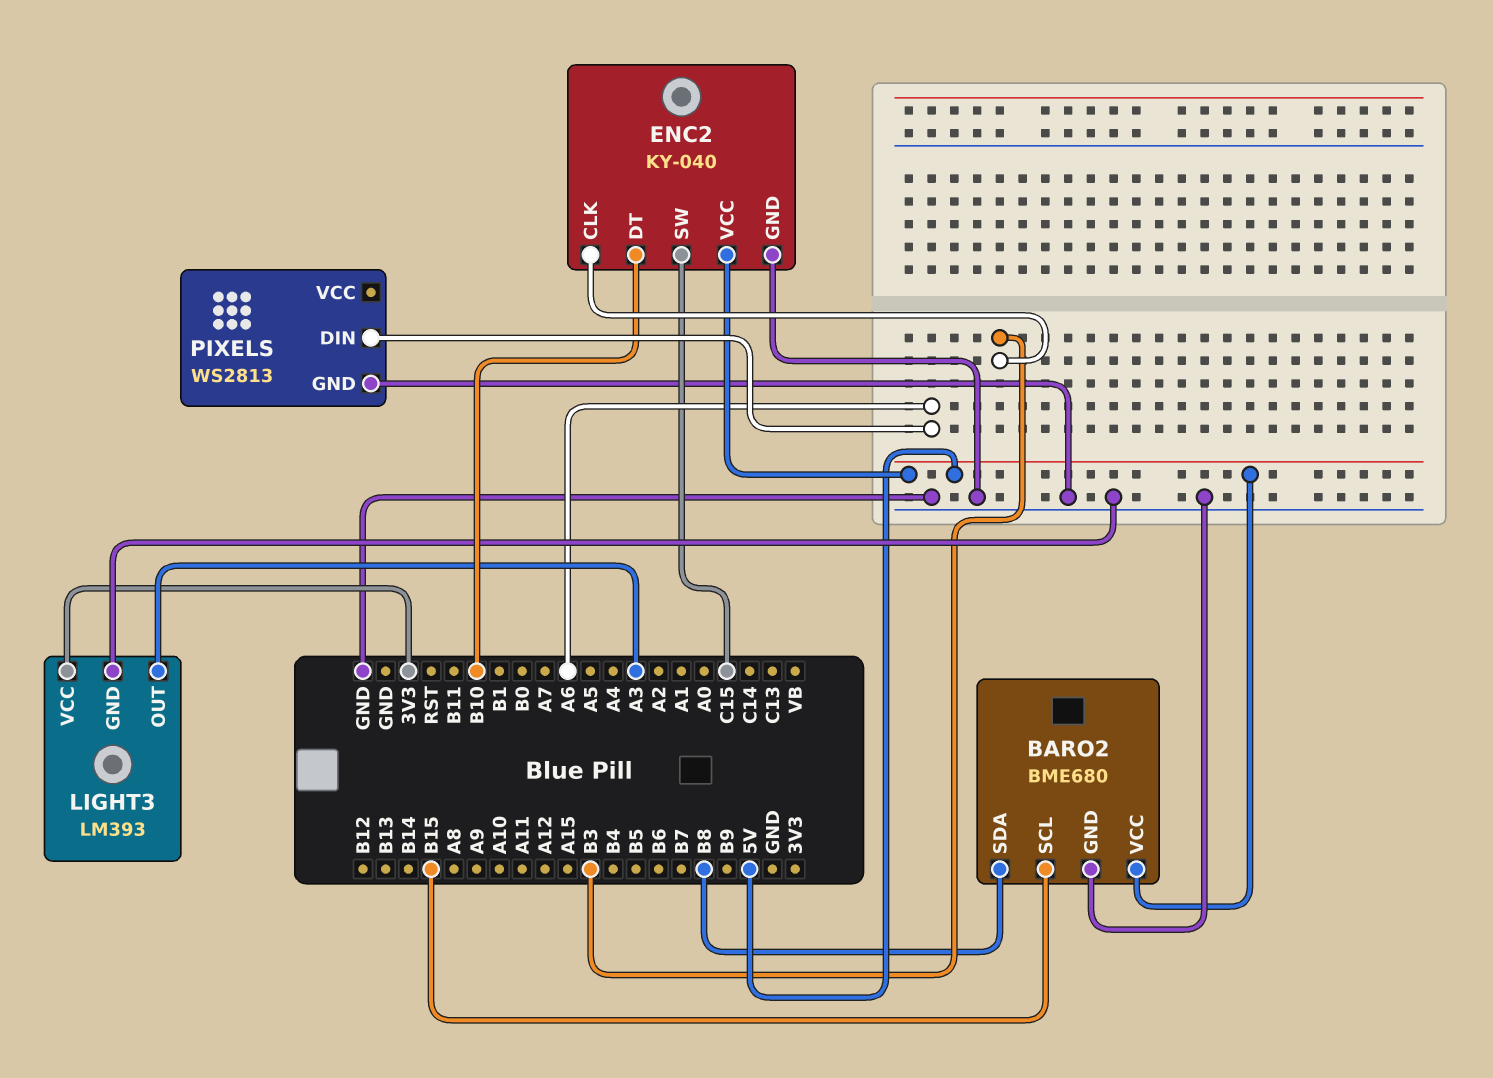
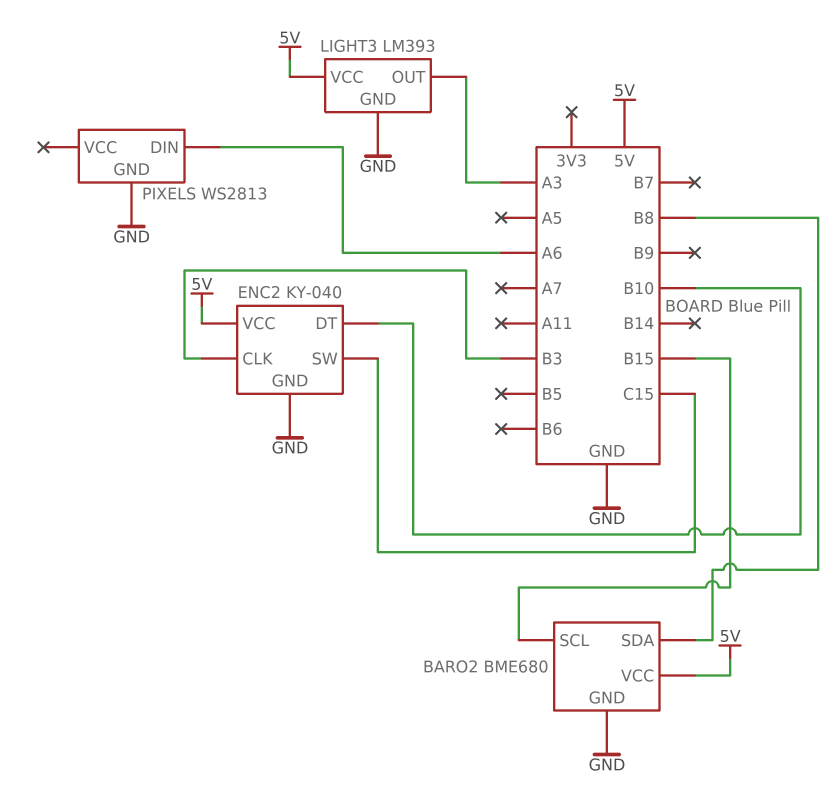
LIGHT3 pin VCC: 3V3 -> 5V

